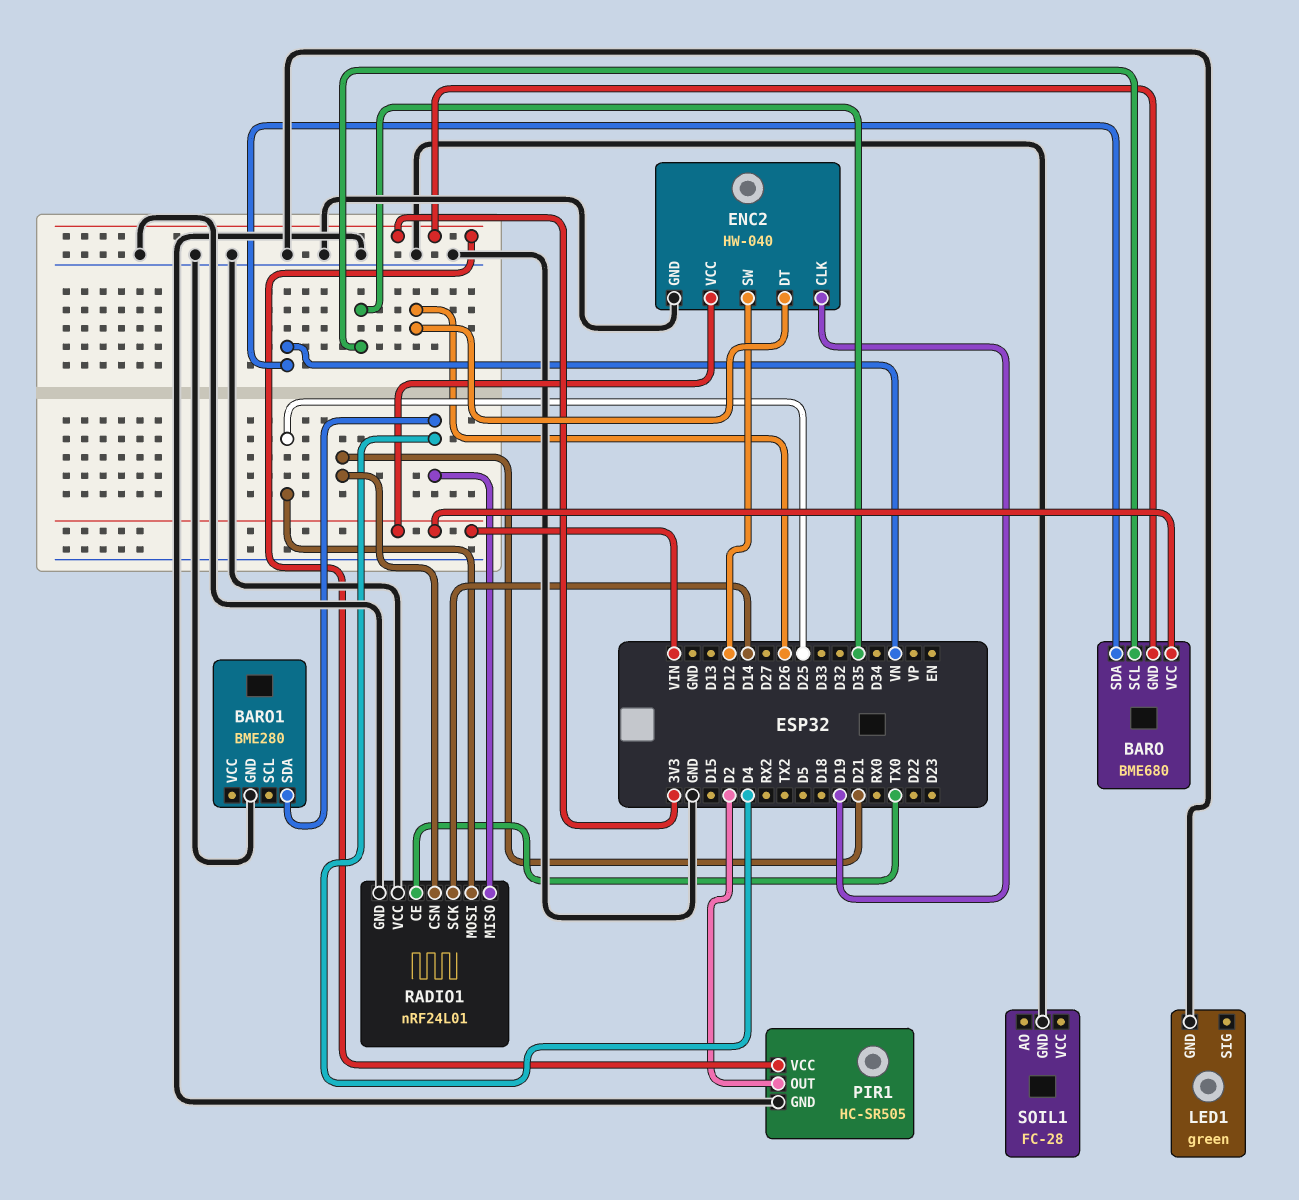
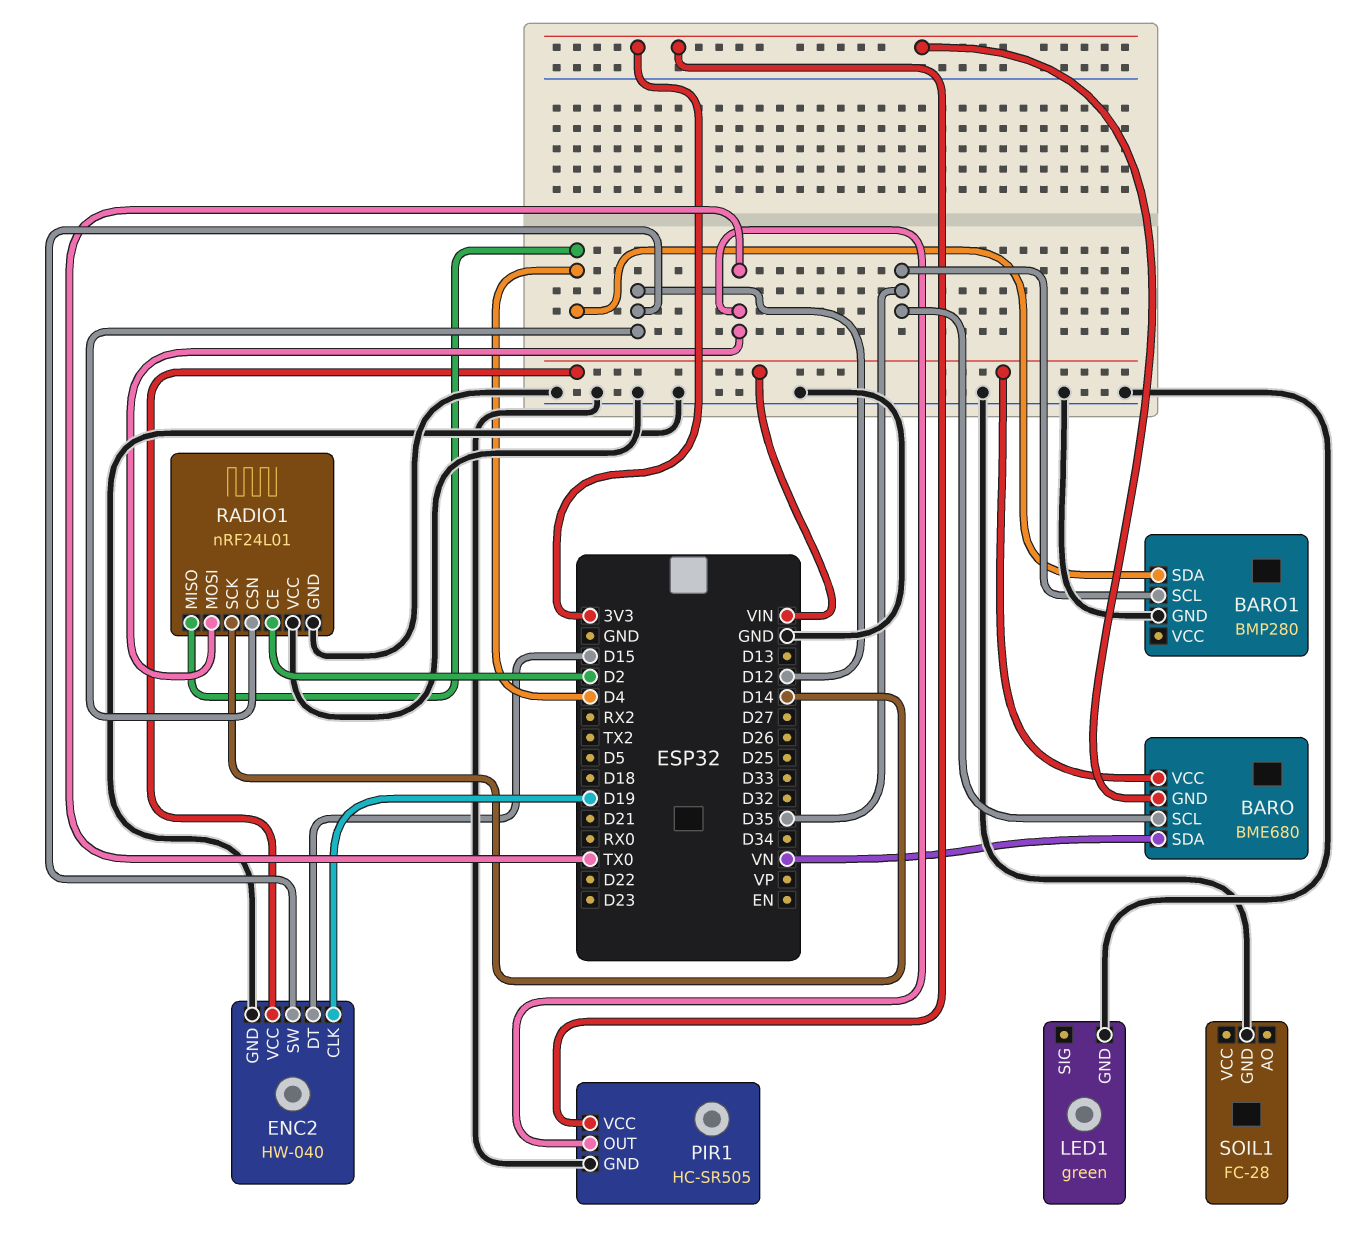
BARO1: BME280 -> BMP280
BARO1 pin SCL: none -> D35
ENC2 pin DT: D26 -> D15
PIR1 pin OUT: D2 -> TX0
RADIO1 pin CE: TX0 -> D2
RADIO1 pin CSN: D21 -> D12
RADIO1 pin MOSI: D25 -> TX0

